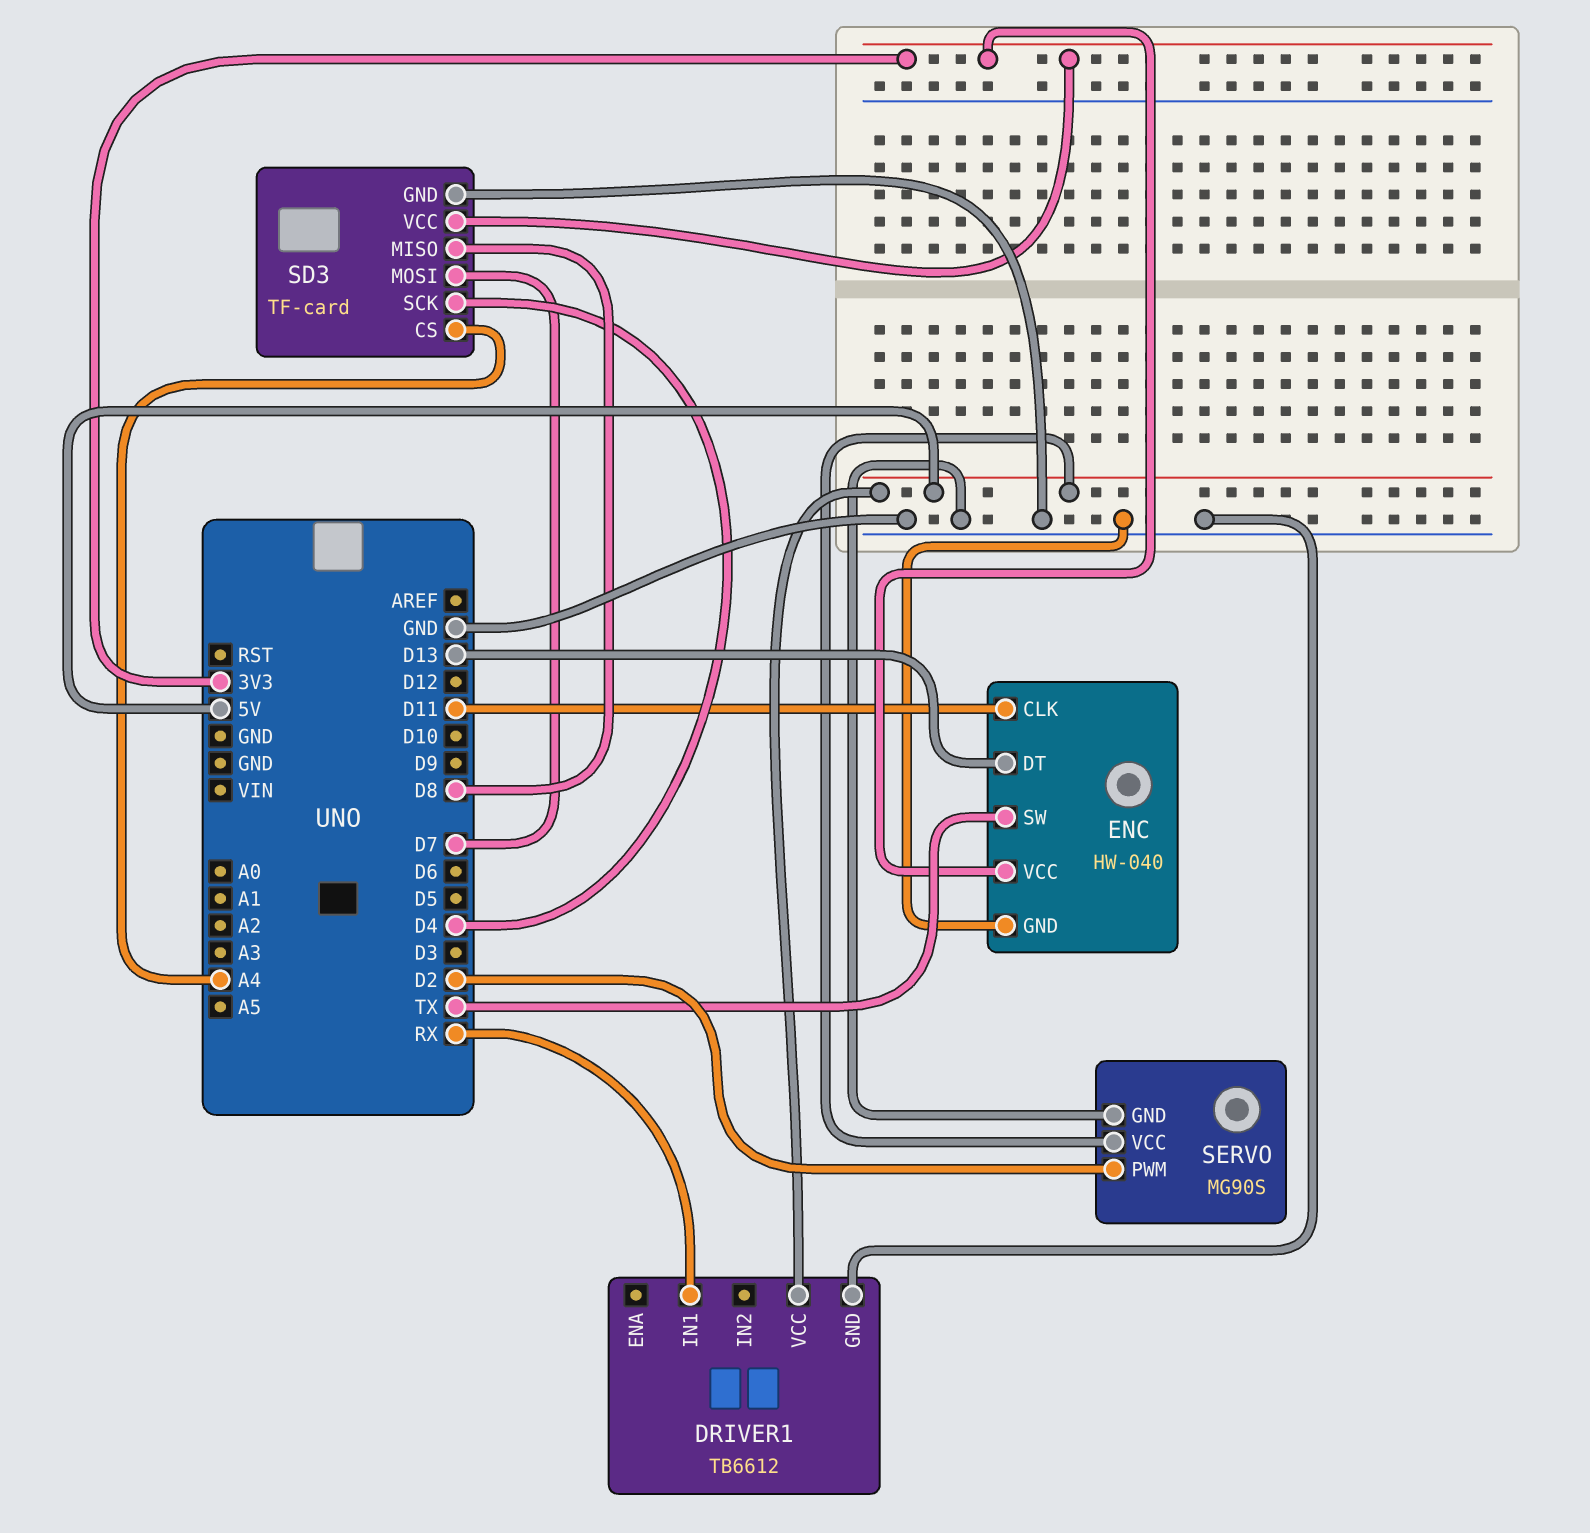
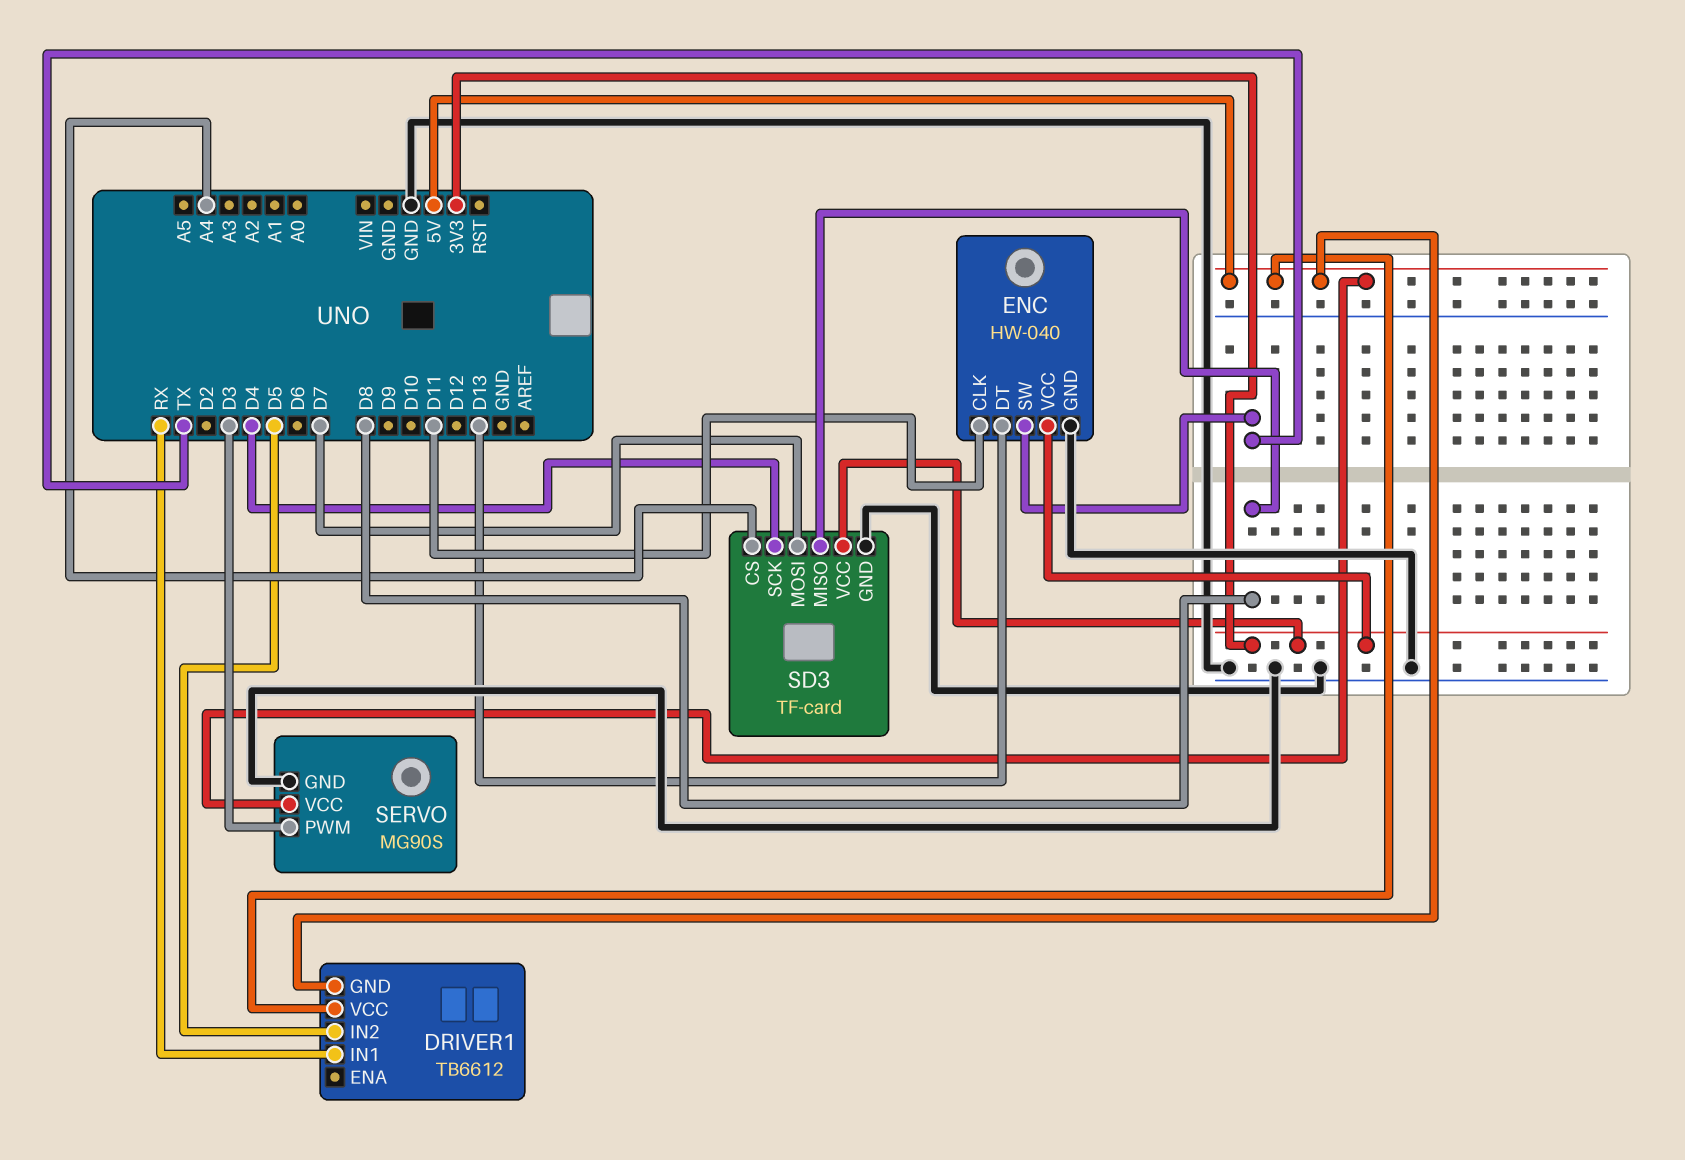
DRIVER1 pin GND: GND -> 5V
DRIVER1 pin IN2: none -> D5
SERVO pin PWM: D2 -> D3

